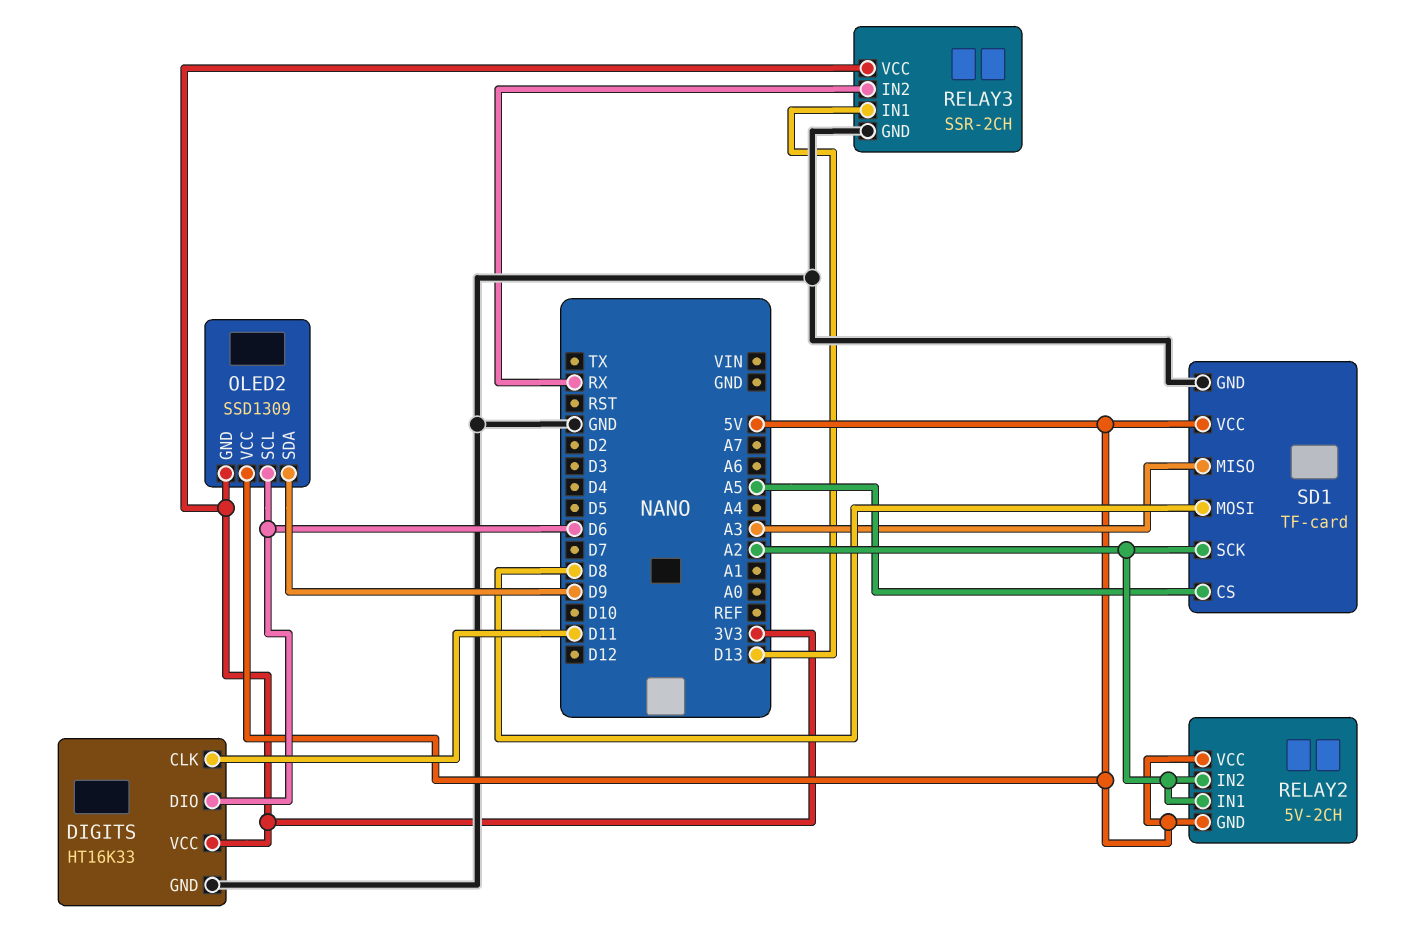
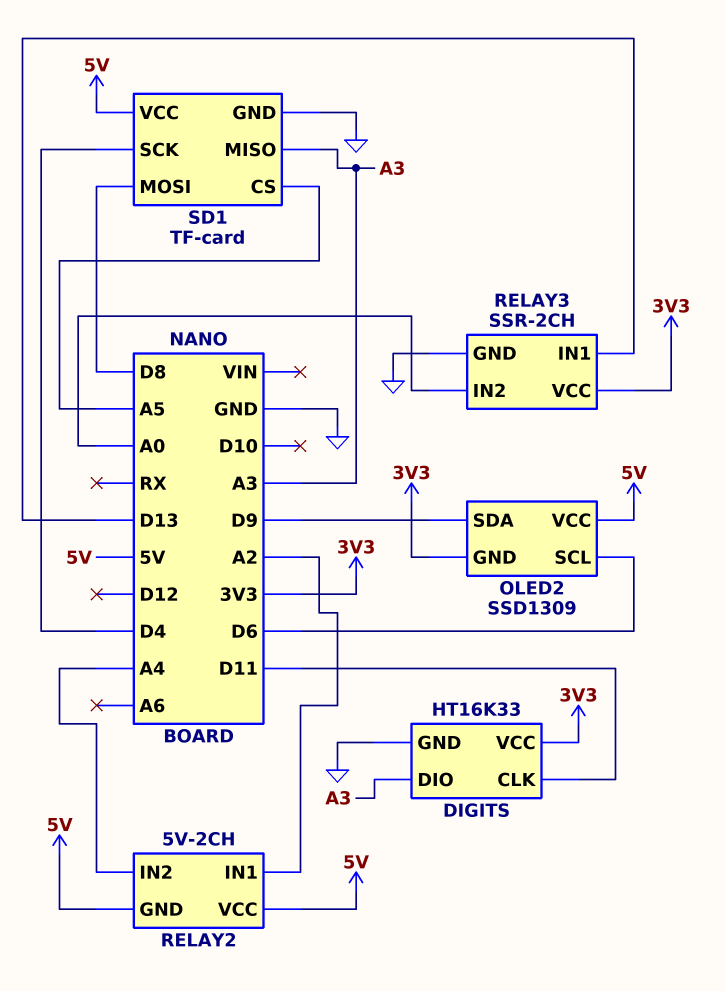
DIGITS pin DIO: D6 -> A3
RELAY2 pin IN2: A2 -> A4
RELAY3 pin IN2: RX -> A0
SD1 pin SCK: A2 -> D4

